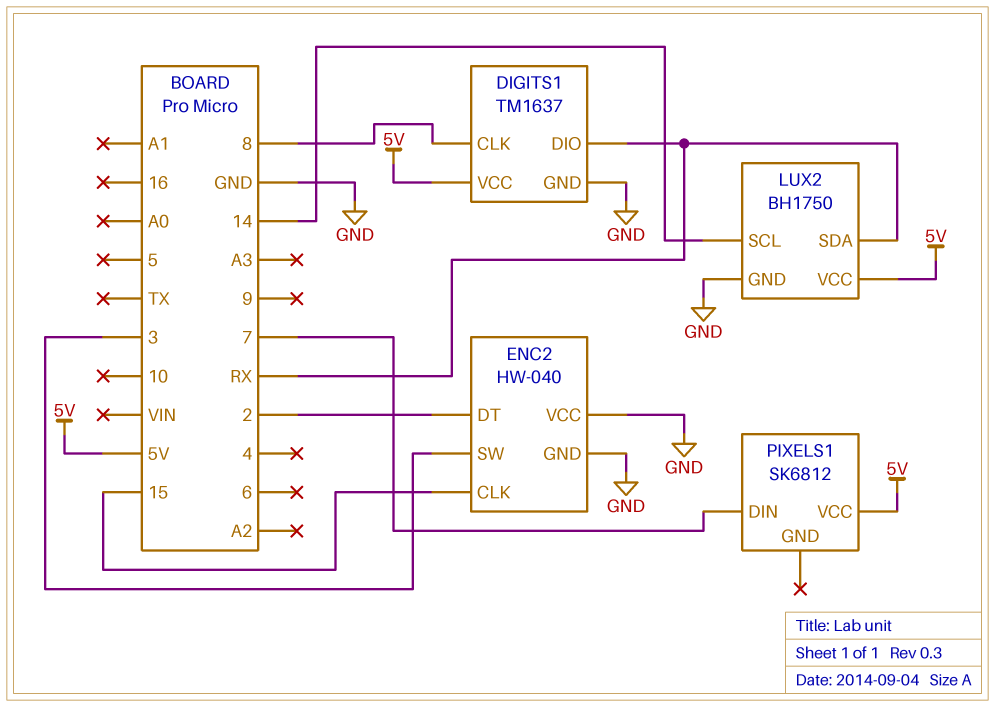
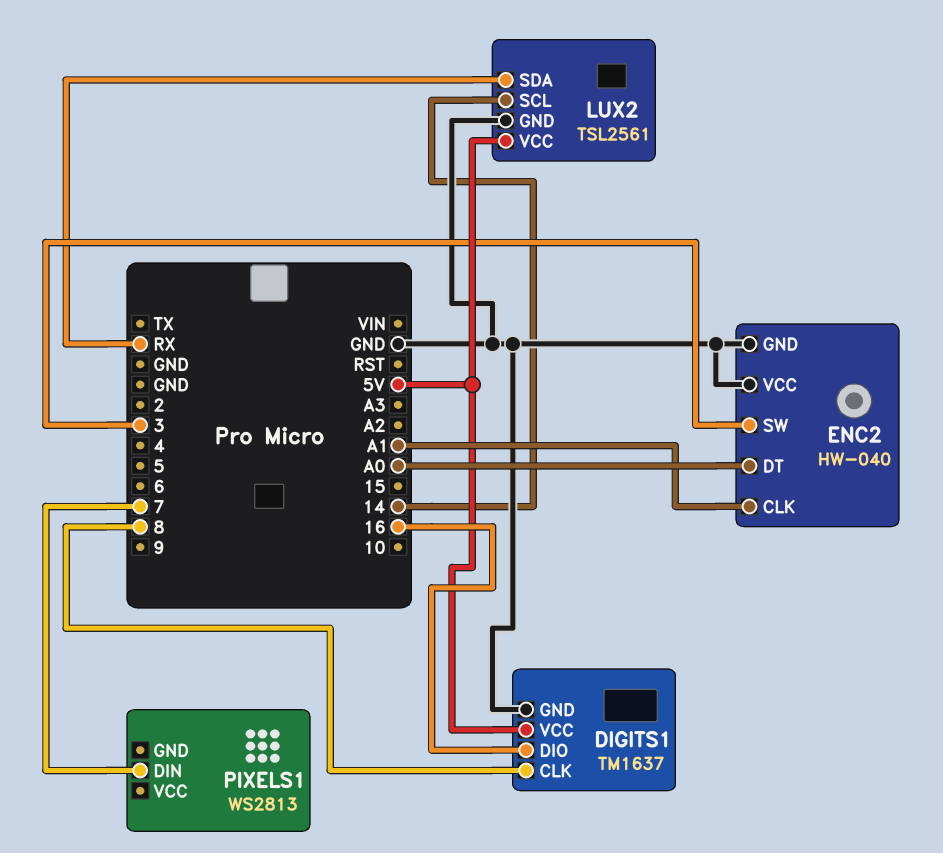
DIGITS1 pin DIO: RX -> 16
ENC2 pin CLK: 15 -> A1
ENC2 pin DT: 2 -> A0
LUX2: BH1750 -> TSL2561
PIXELS1: SK6812 -> WS2813
PIXELS1 pin VCC: 5V -> none

